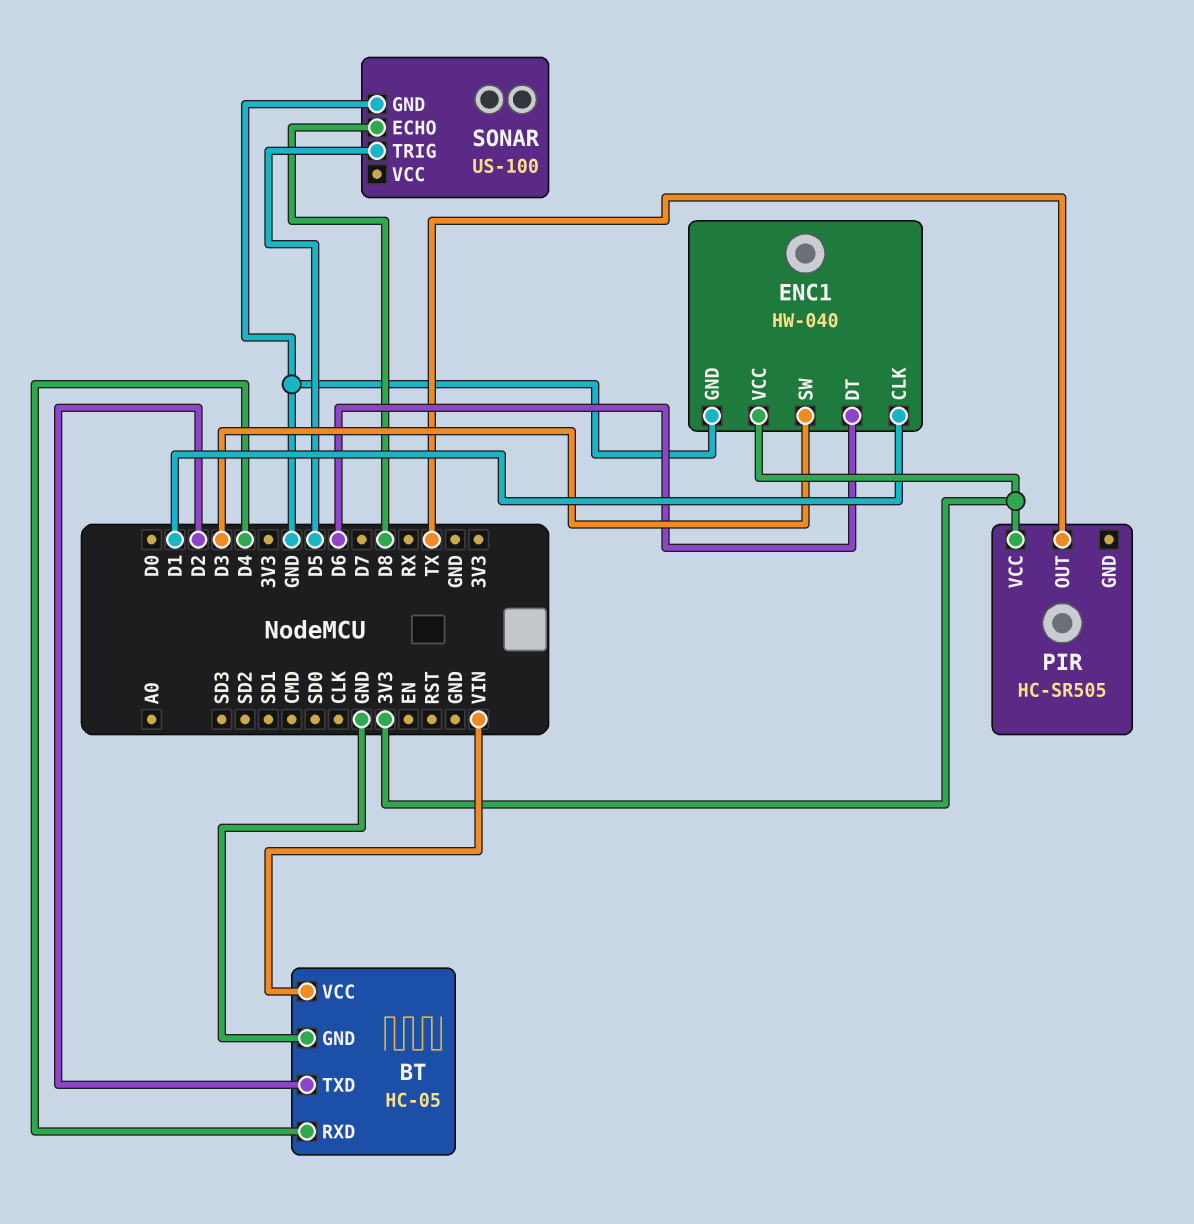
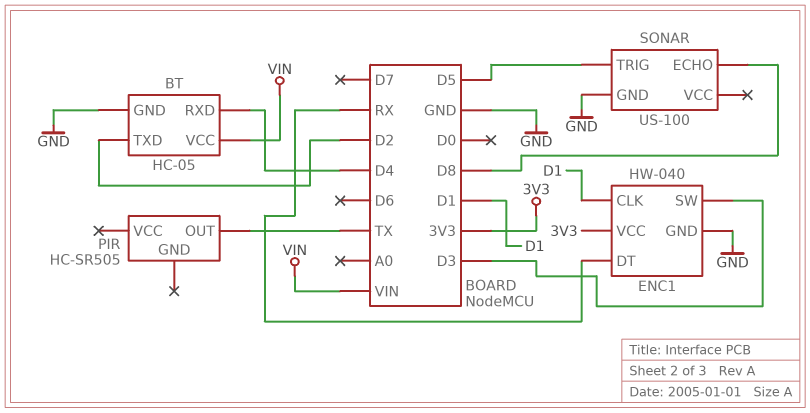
ENC1 pin DT: D6 -> RX
PIR pin VCC: 3V3 -> none

